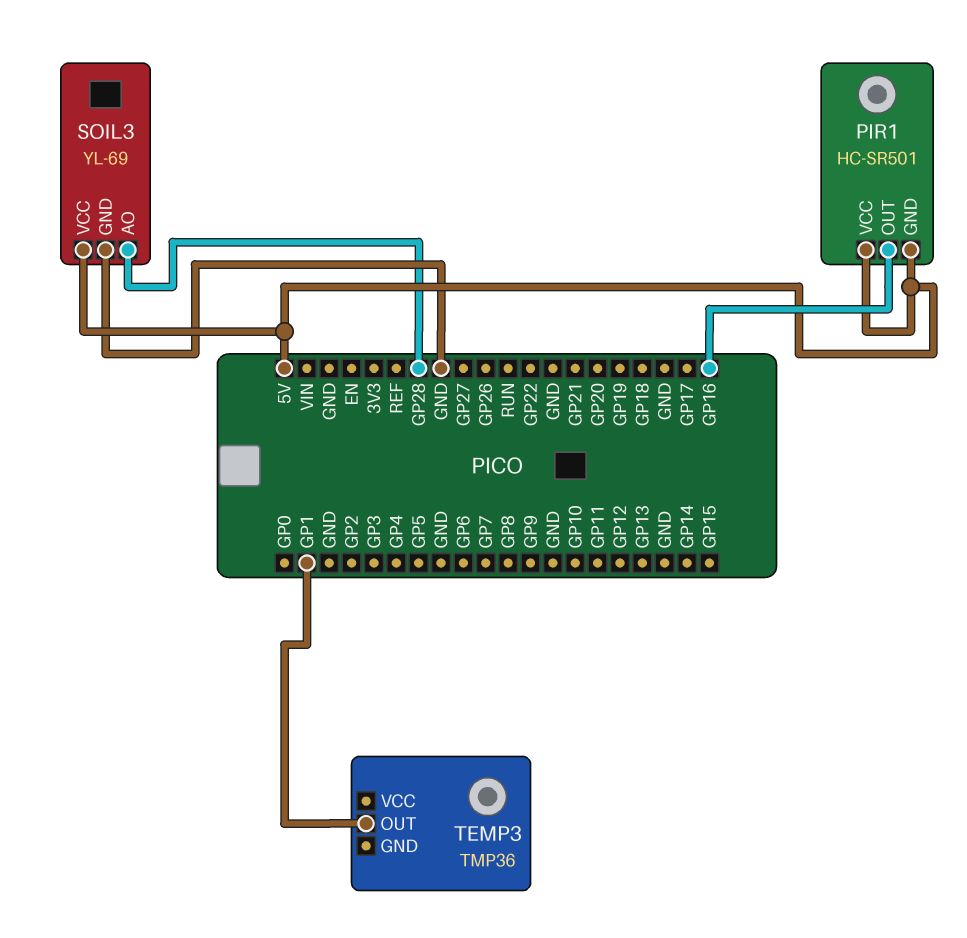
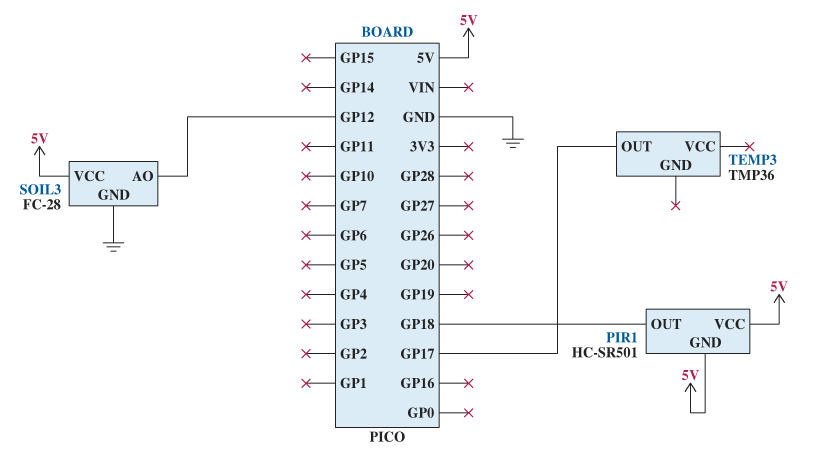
PIR1 pin OUT: GP16 -> GP18
SOIL3: YL-69 -> FC-28
SOIL3 pin AO: GP28 -> GP12
TEMP3 pin OUT: GP1 -> GP17

